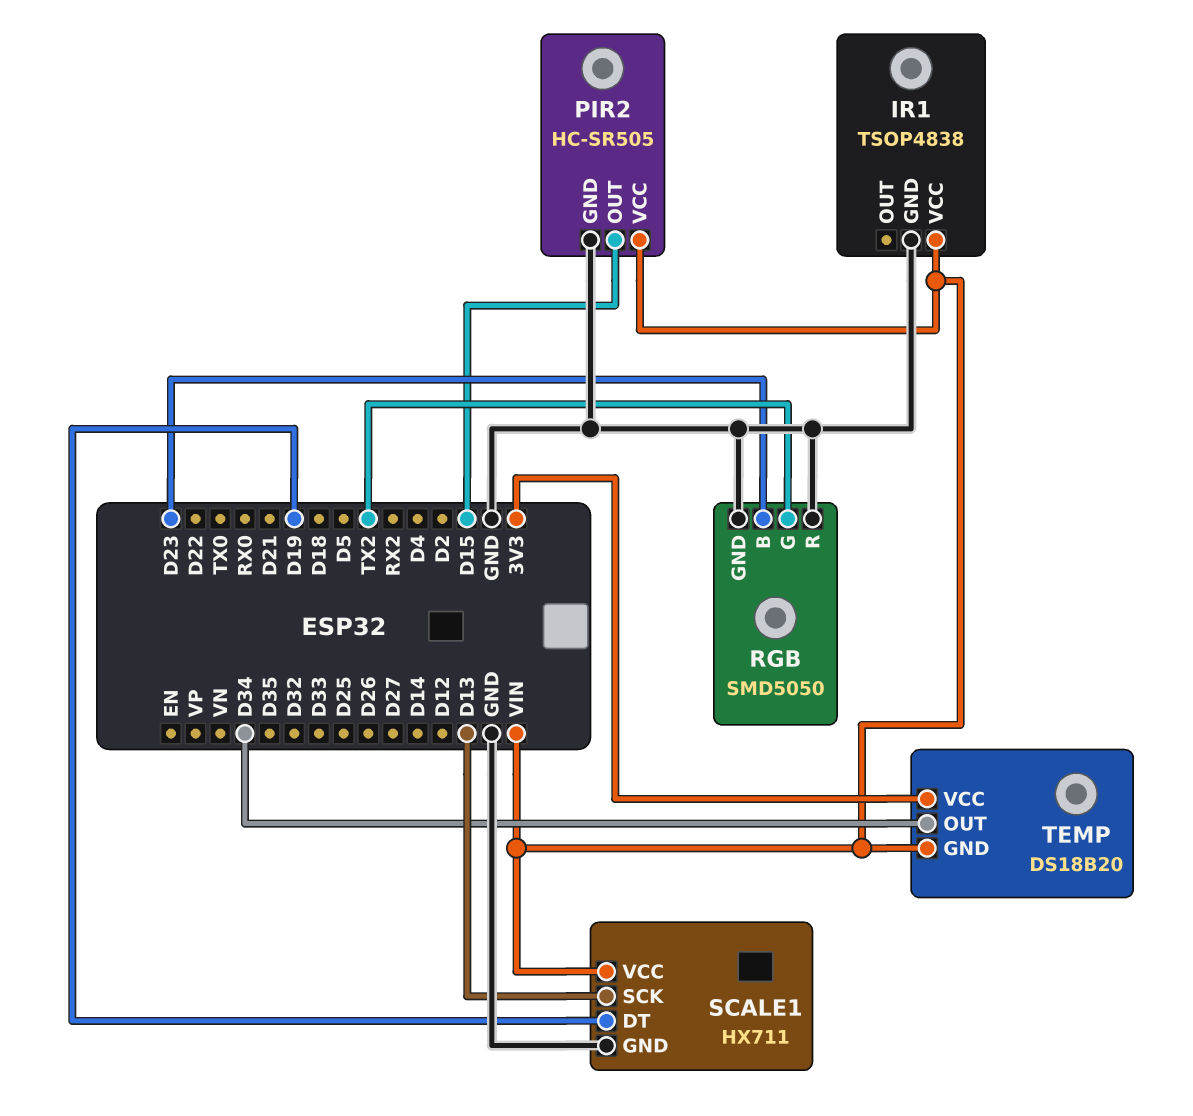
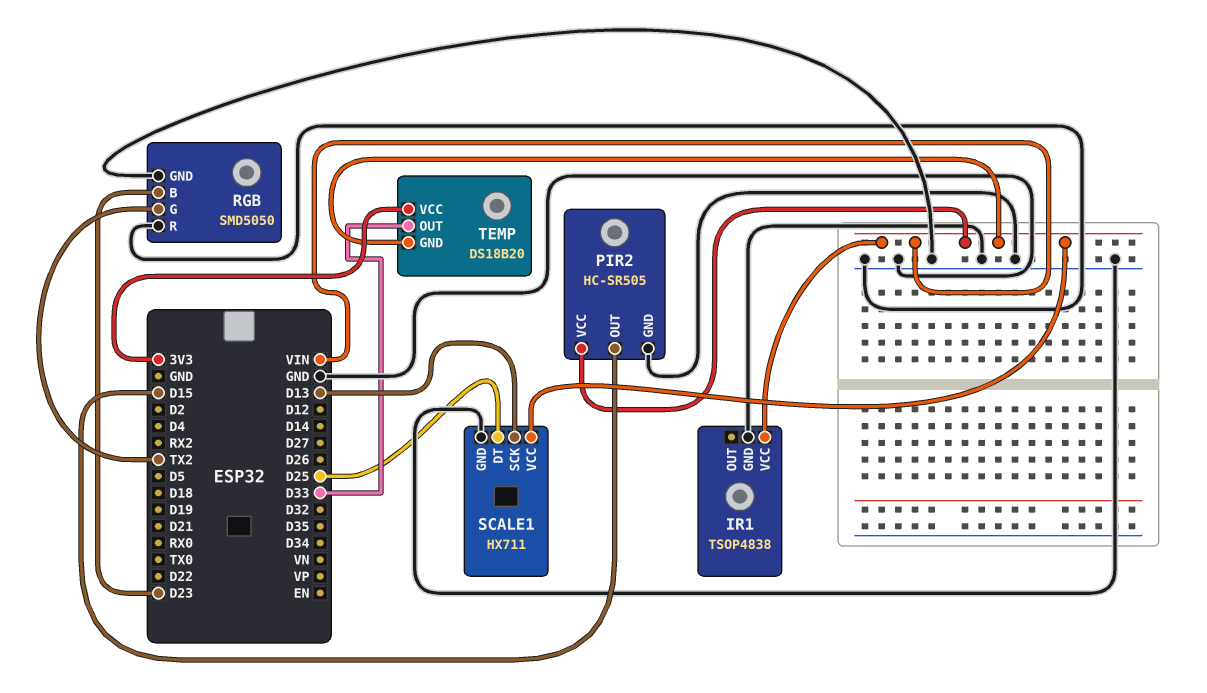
SCALE1 pin DT: D19 -> D25
TEMP pin OUT: D34 -> D33

